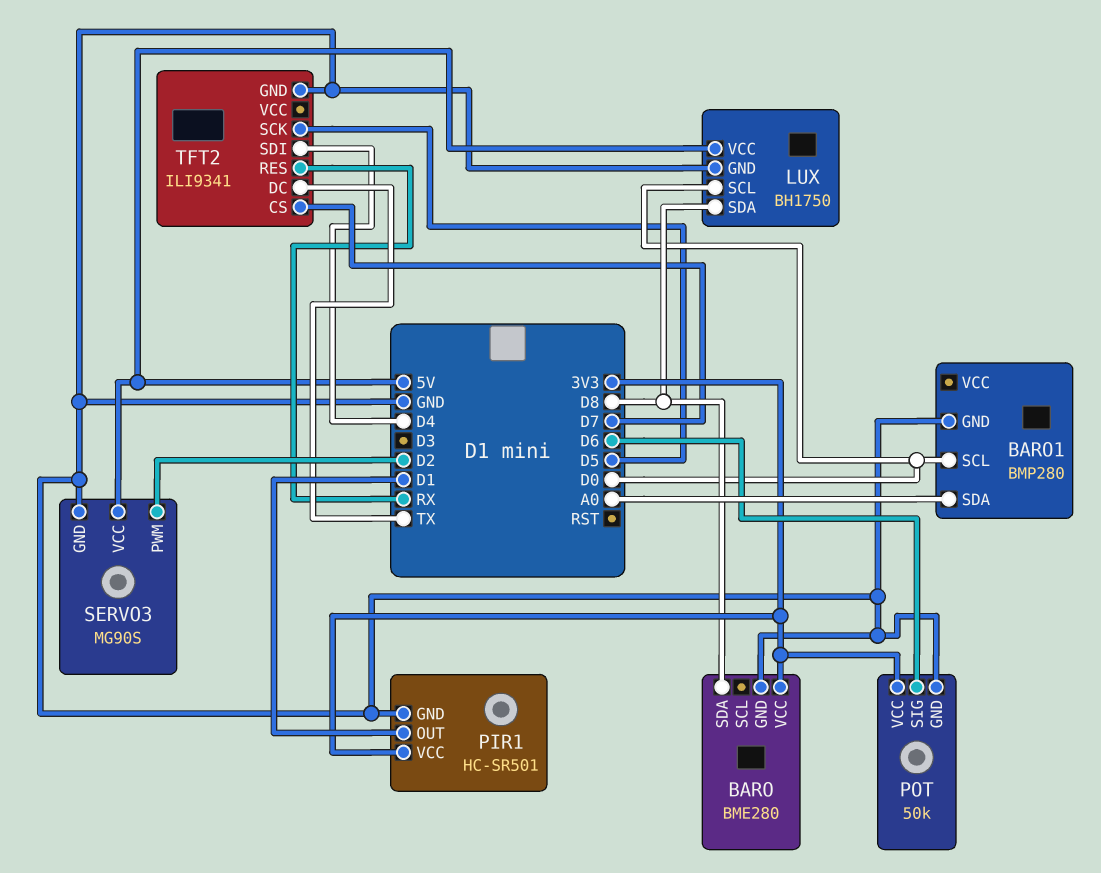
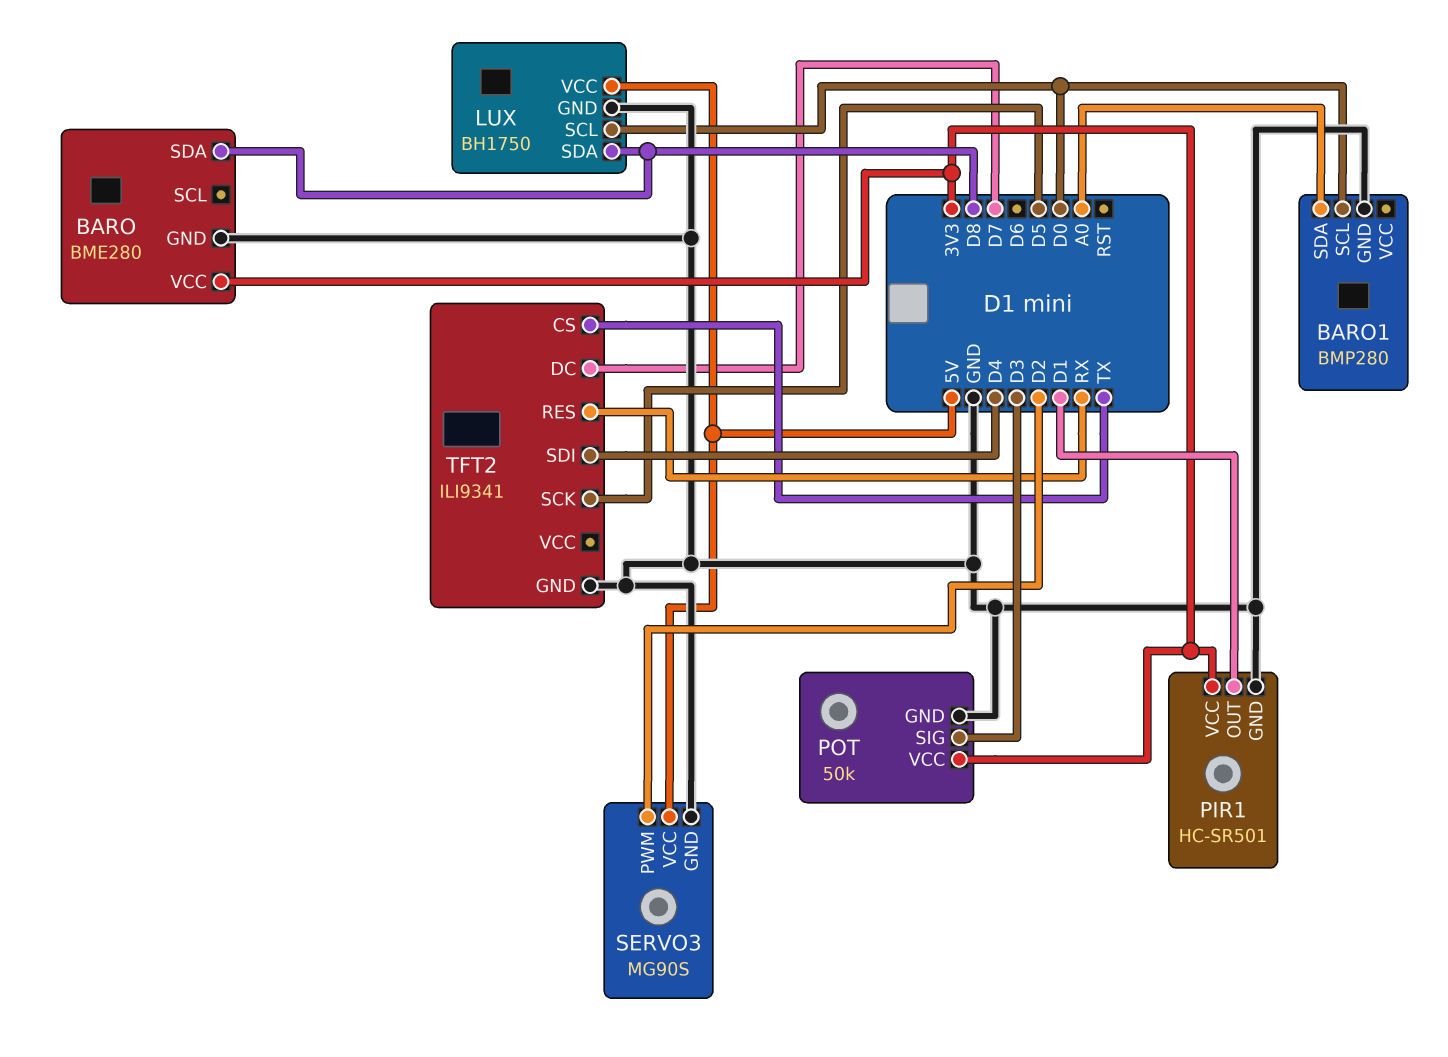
POT pin SIG: D6 -> D3
TFT2 pin CS: D7 -> TX
TFT2 pin DC: TX -> D7

